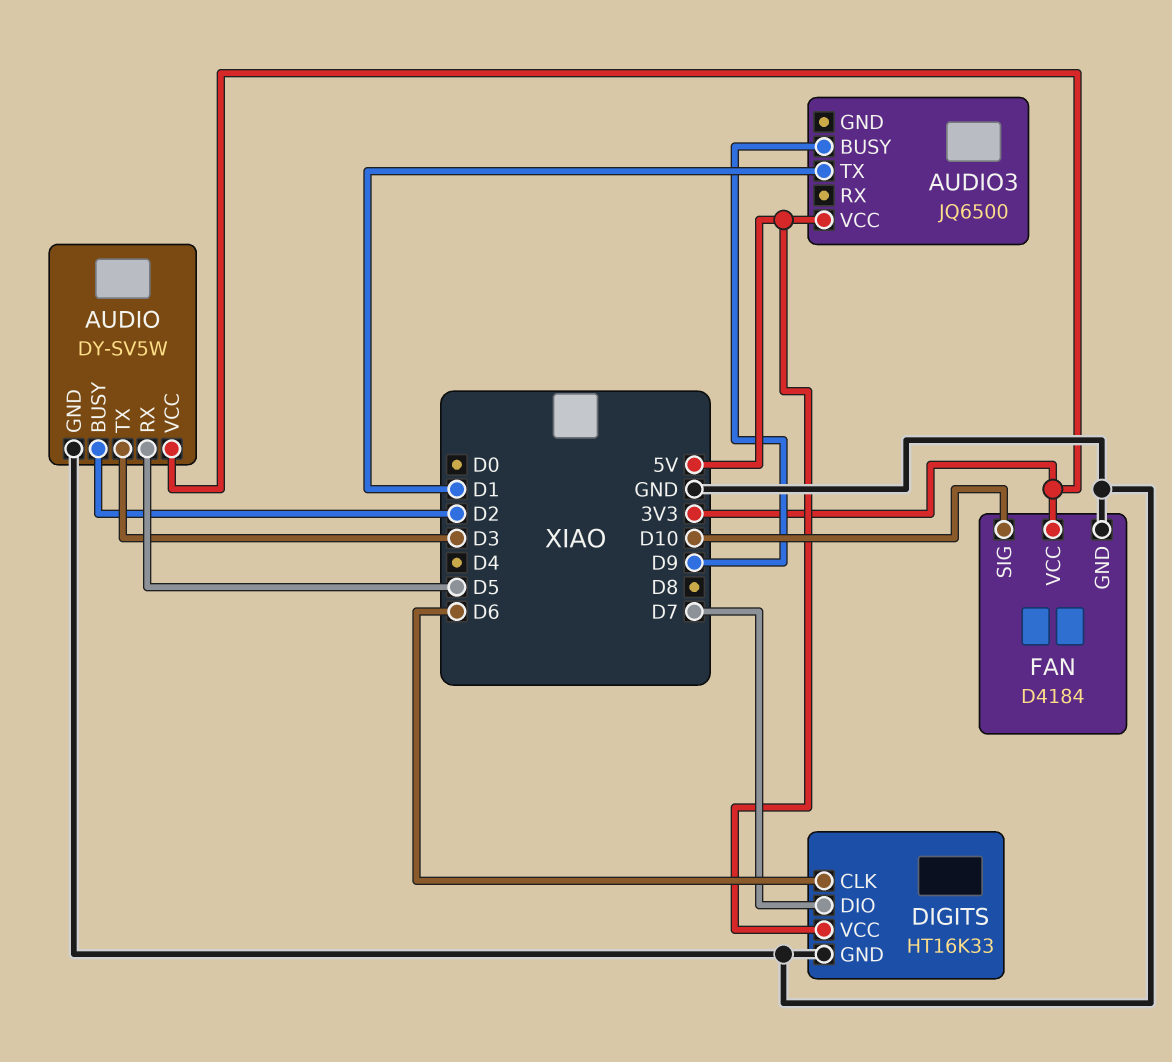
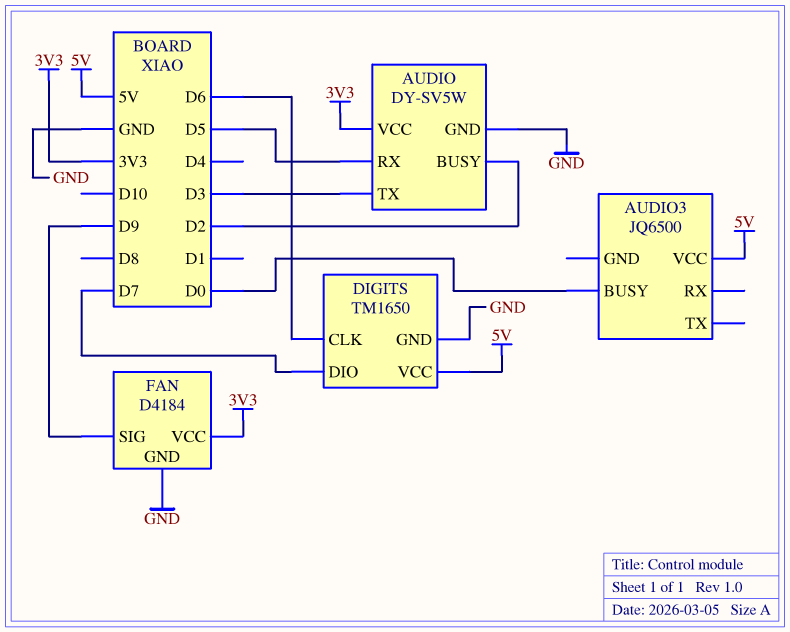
AUDIO3 pin BUSY: D9 -> D0
AUDIO3 pin TX: D1 -> none
DIGITS: HT16K33 -> TM1650
FAN pin SIG: D10 -> D9

